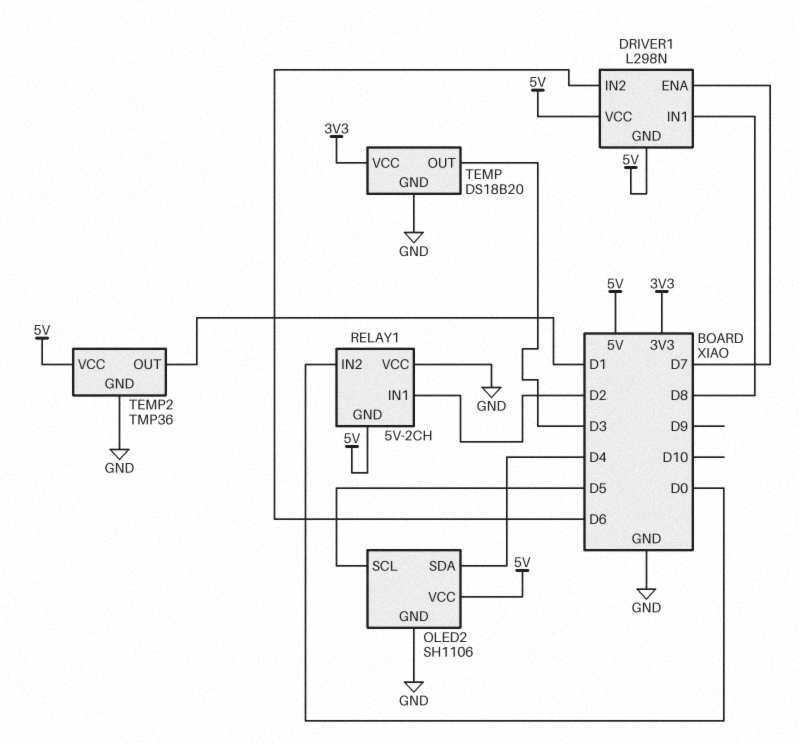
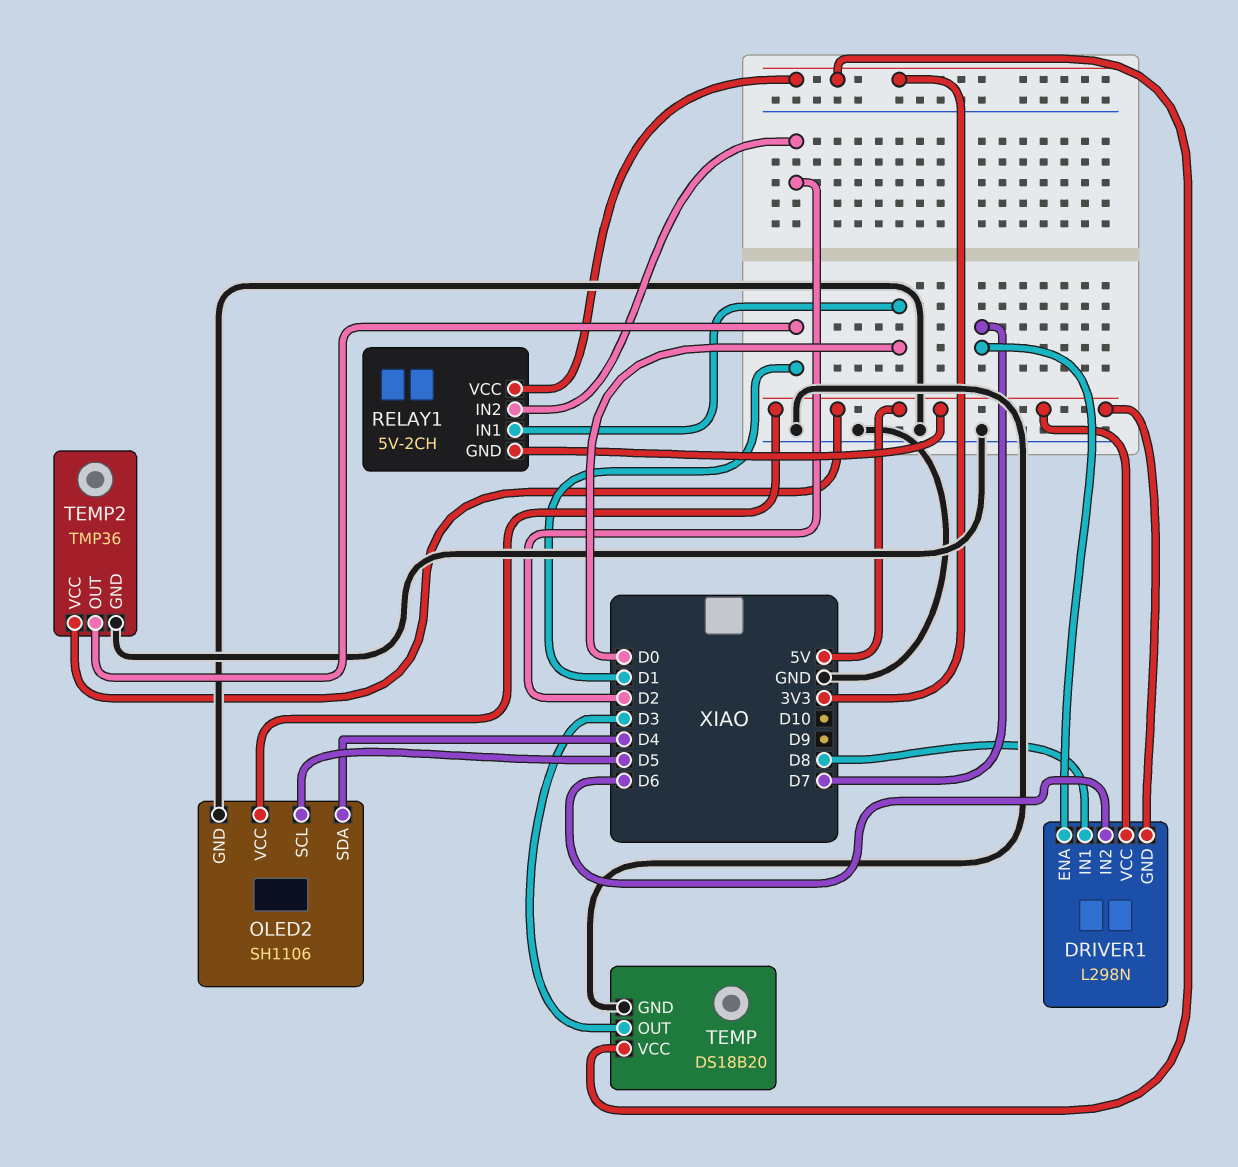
RELAY1 pin IN1: D2 -> D0
RELAY1 pin IN2: D0 -> D2
RELAY1 pin VCC: GND -> 3V3

